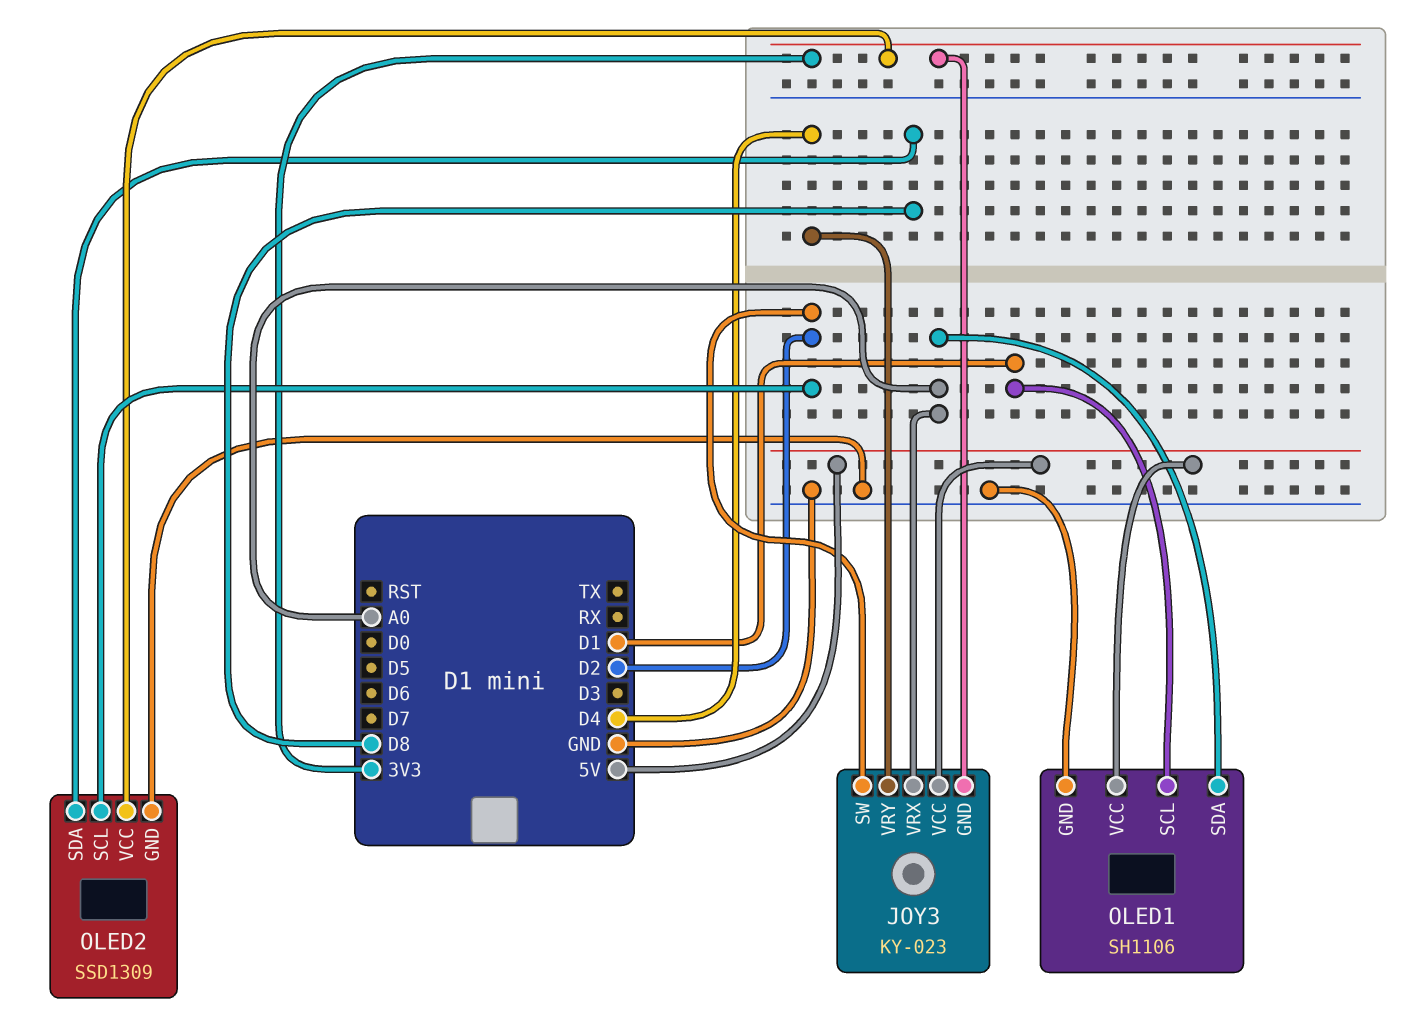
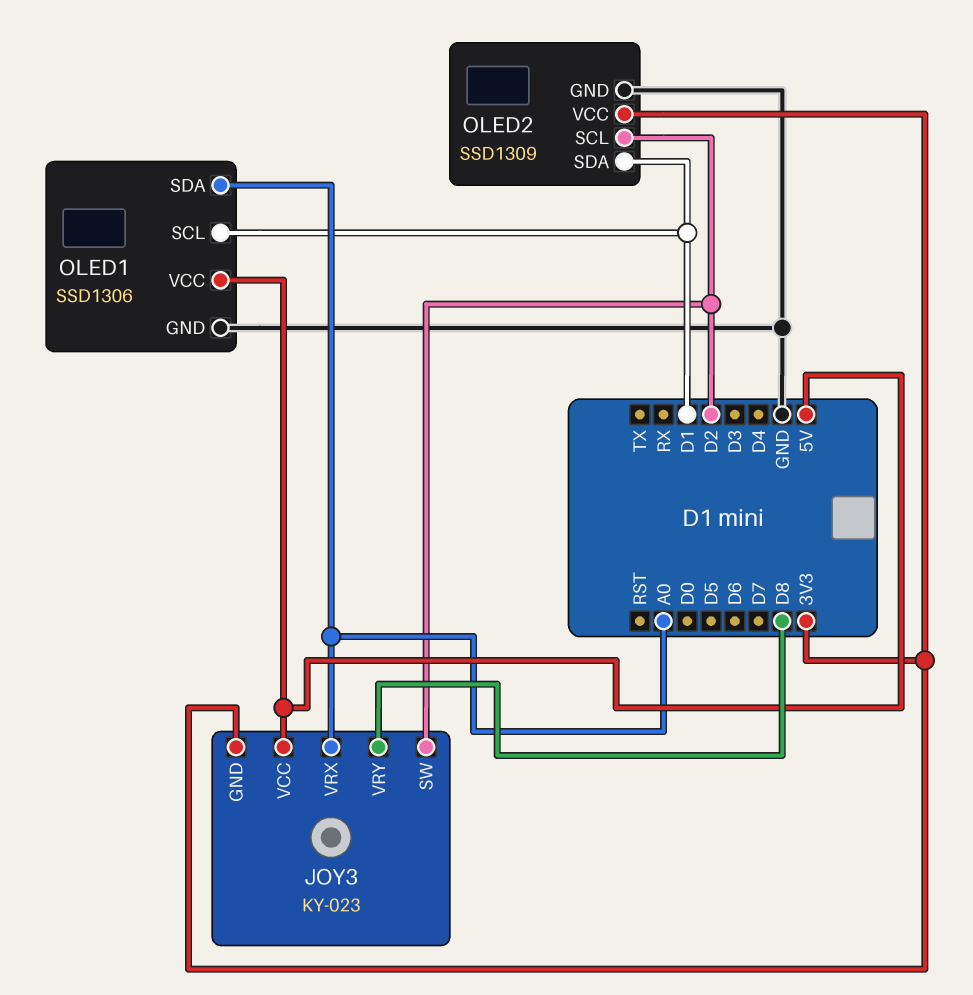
JOY3 pin VRY: D4 -> D8
OLED1: SH1106 -> SSD1306
OLED2 pin SDA: D8 -> D1

